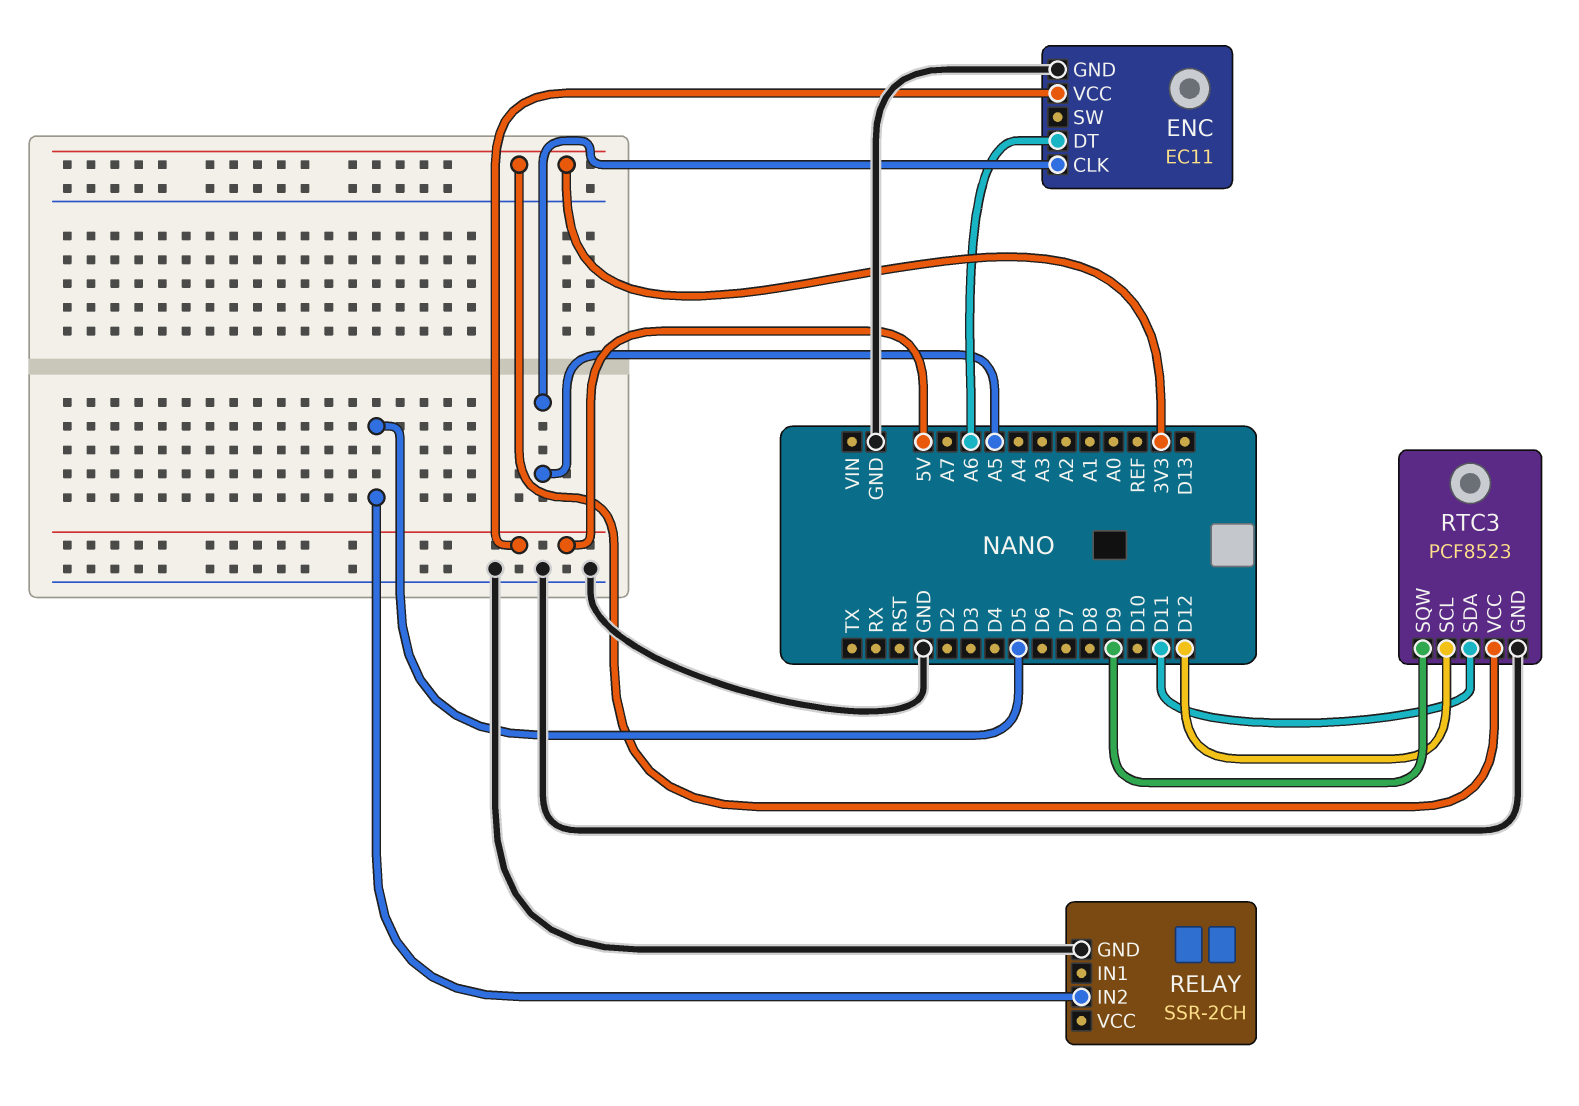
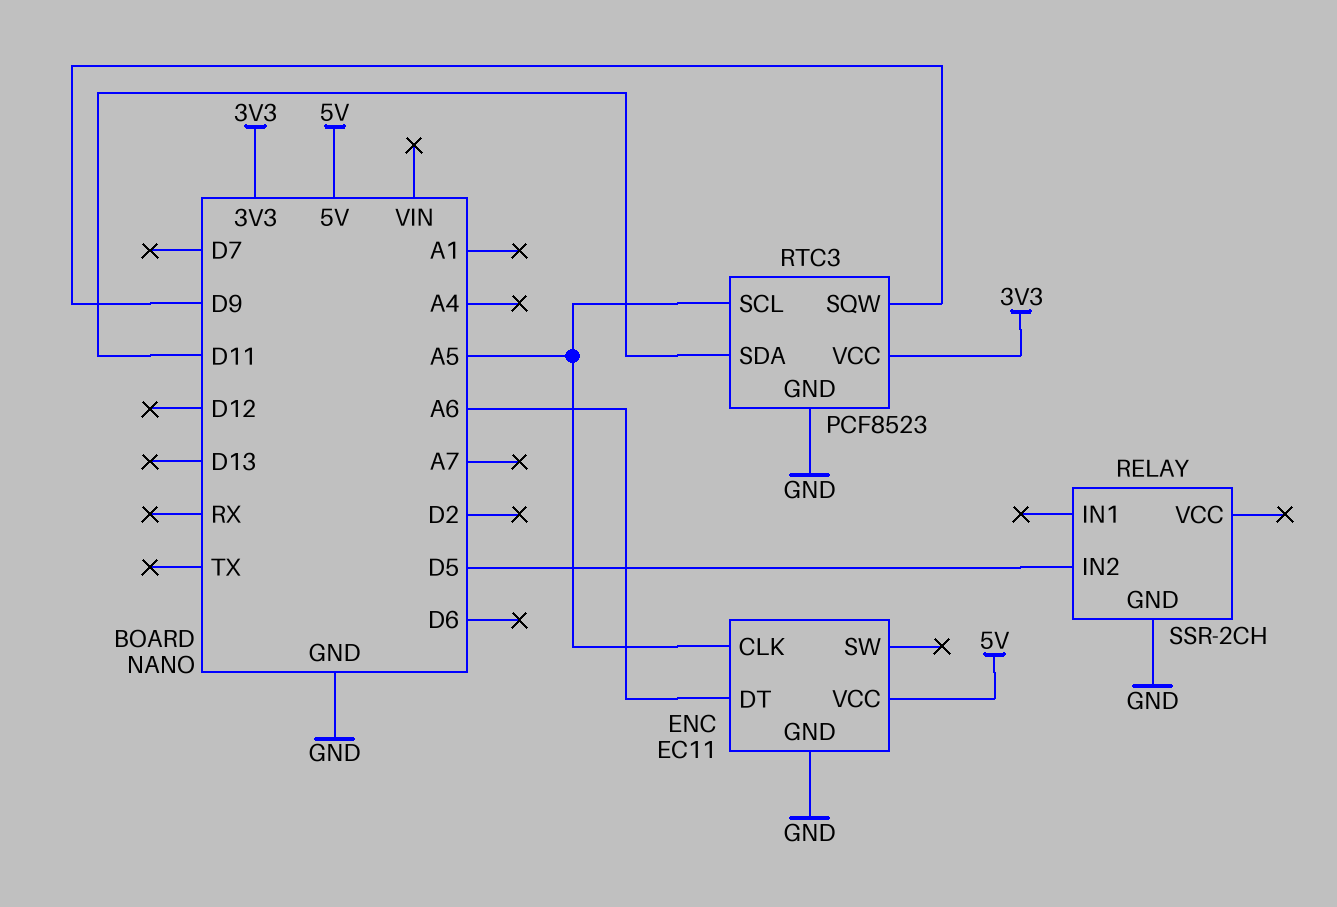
RTC3 pin SCL: D12 -> A5

